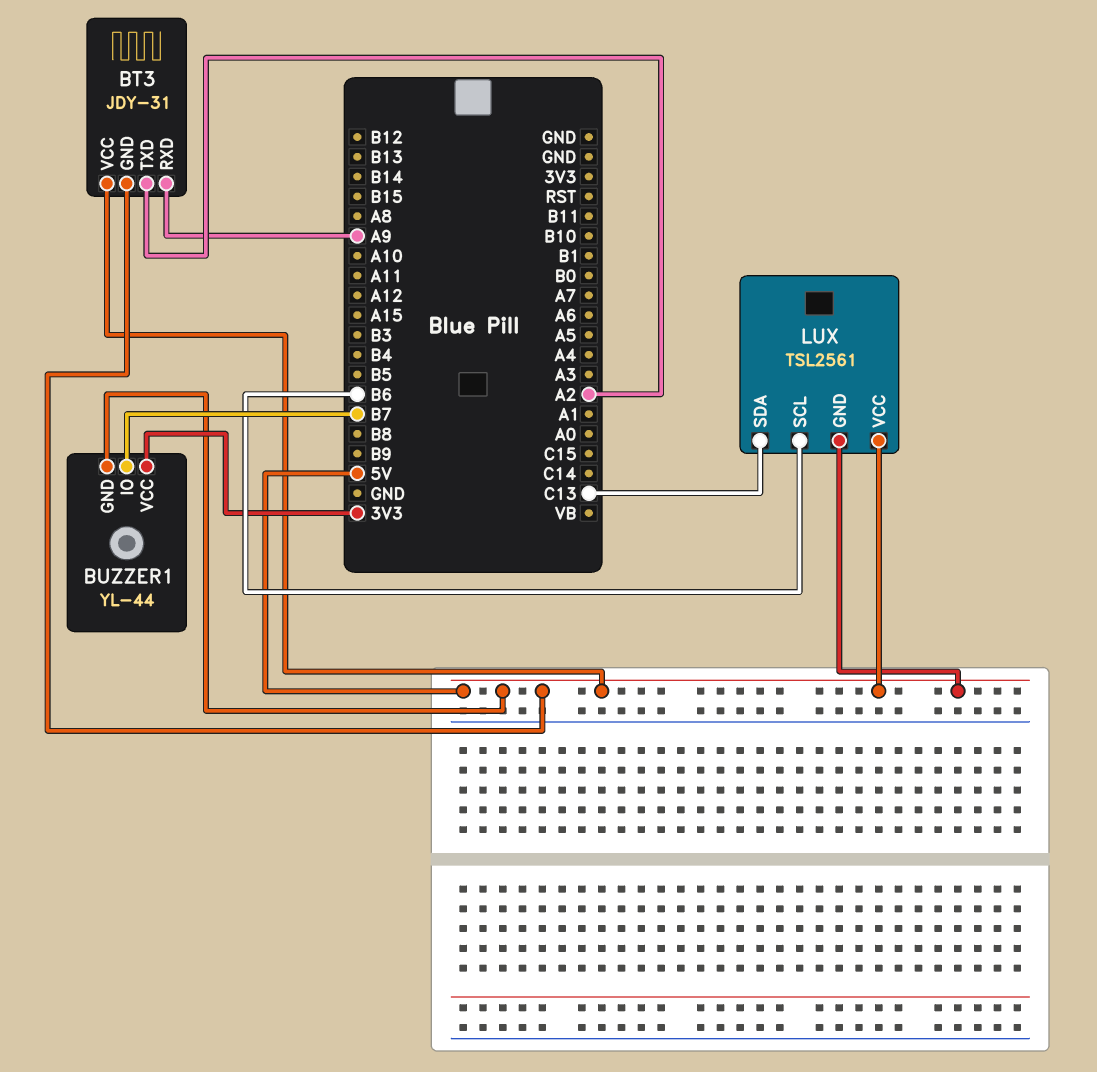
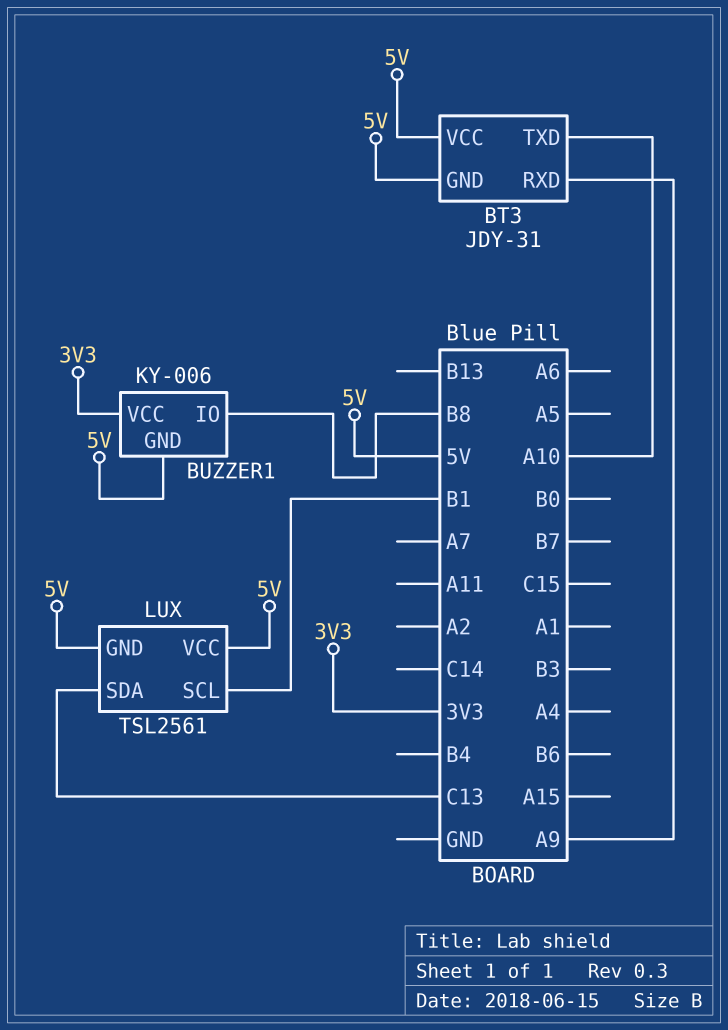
BT3 pin TXD: A2 -> A10
BUZZER1: YL-44 -> KY-006
BUZZER1 pin IO: B7 -> B8
LUX pin SCL: B6 -> B1

